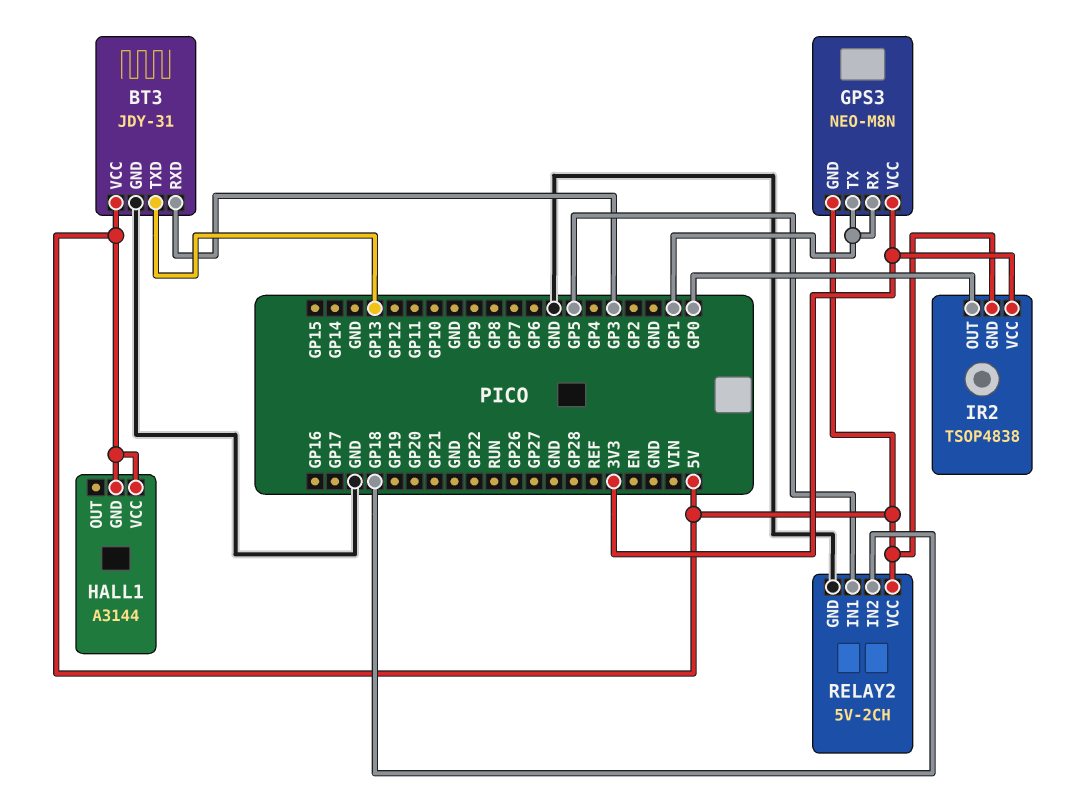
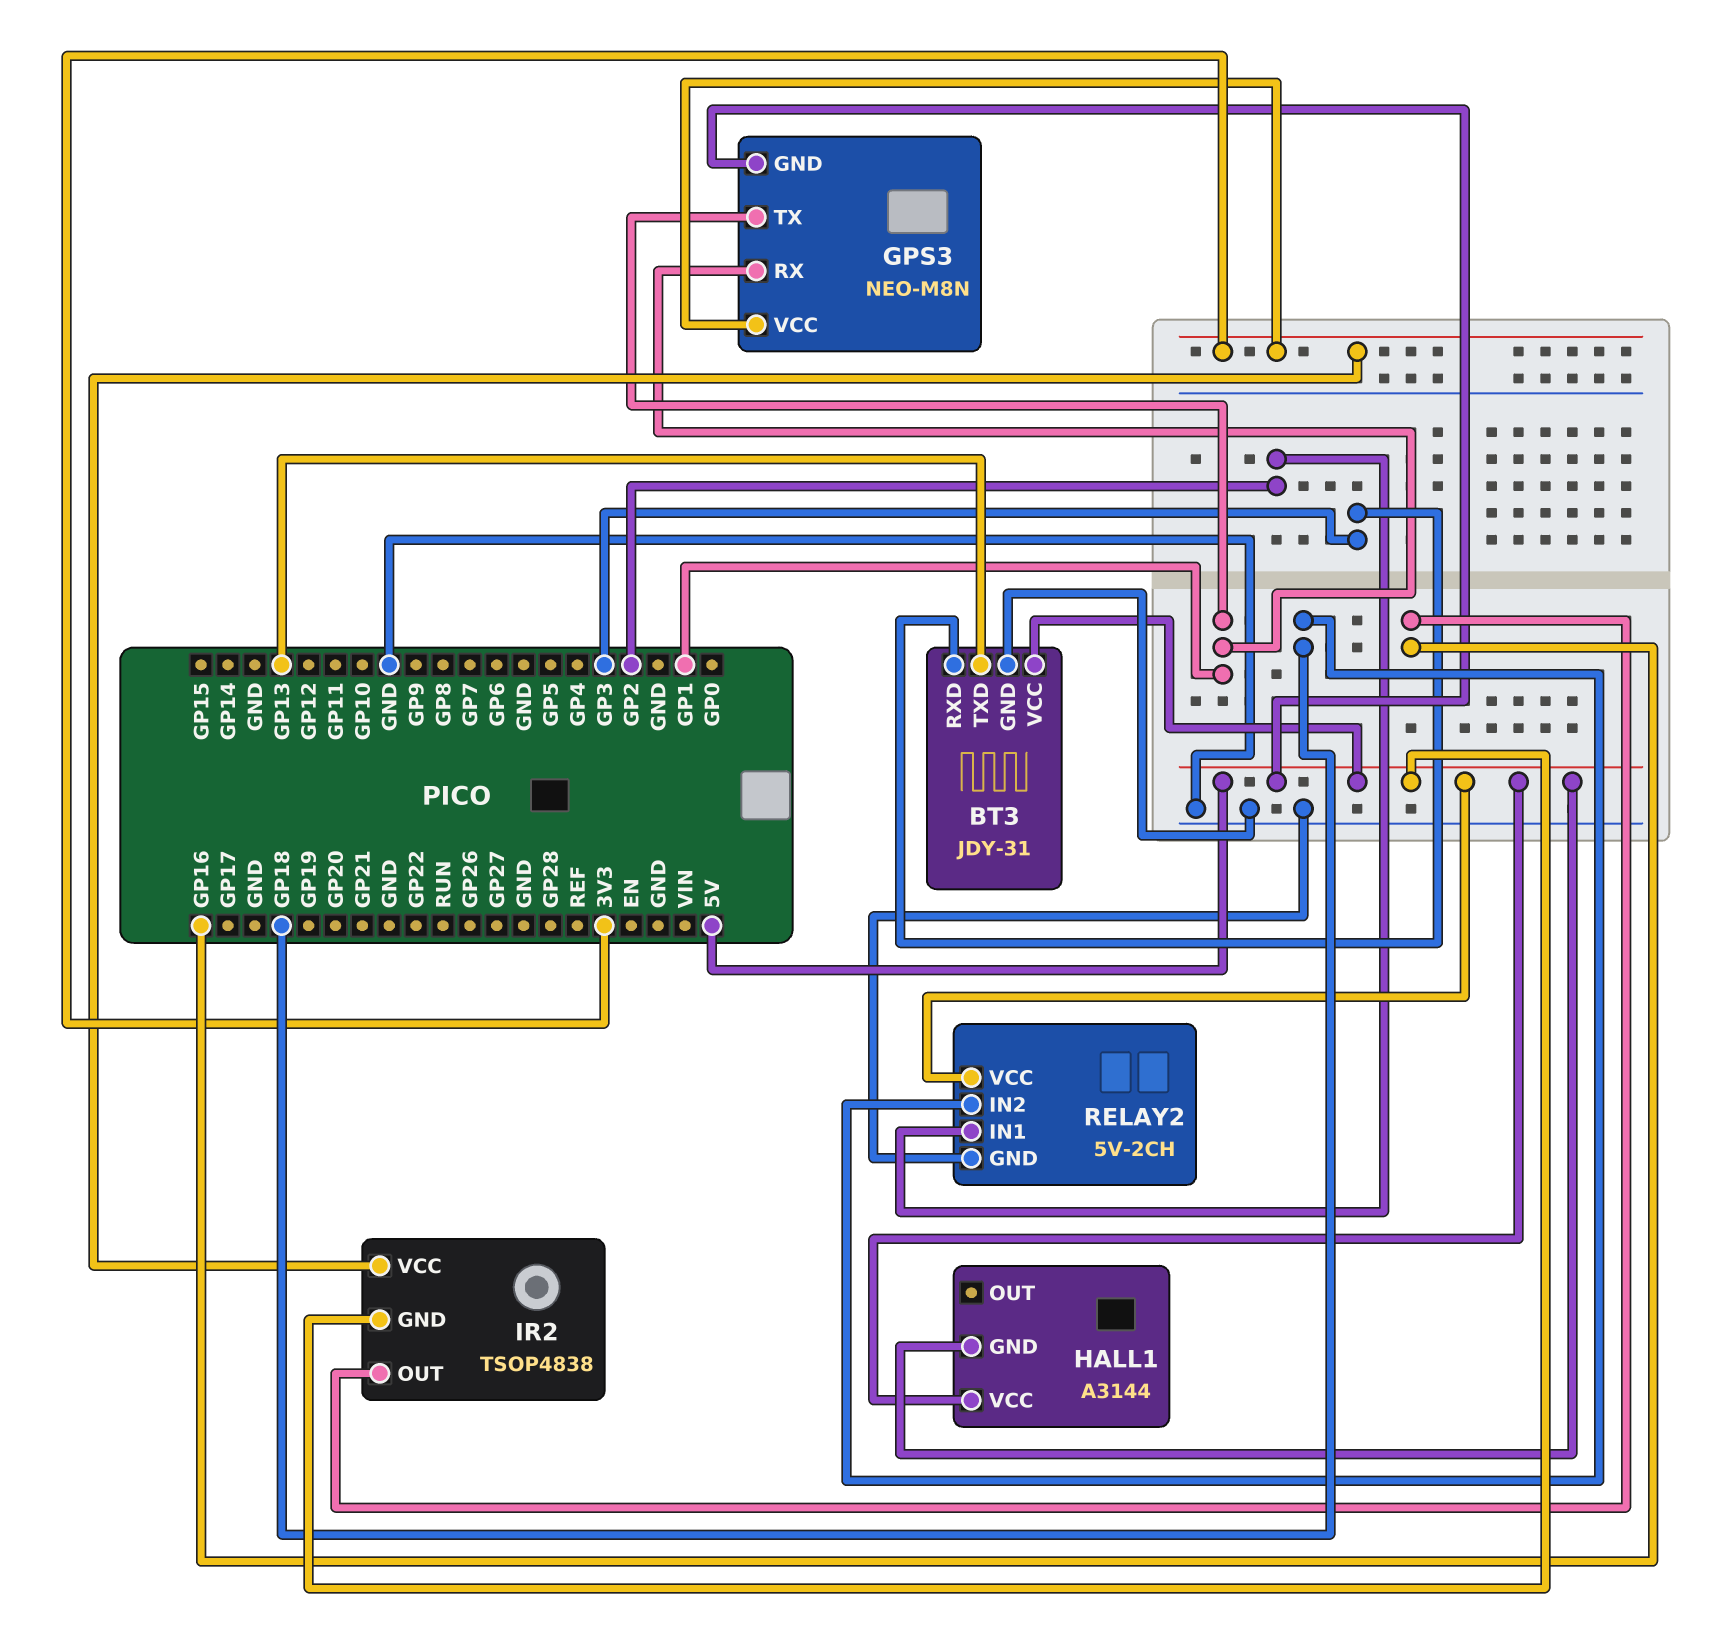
IR2 pin OUT: GP0 -> GP16
RELAY2 pin IN1: GP5 -> GP2

